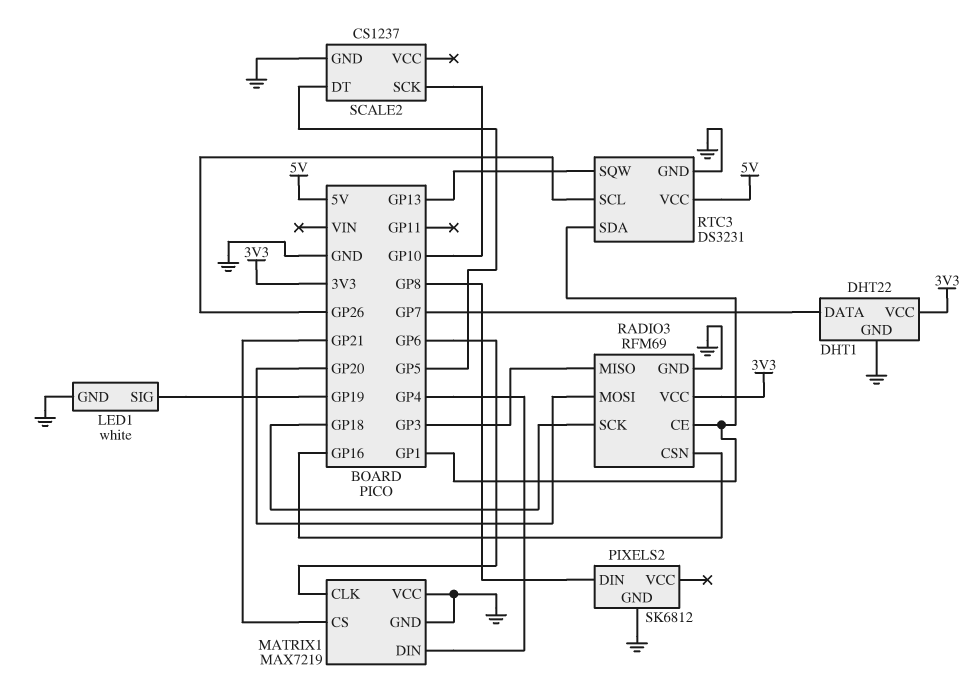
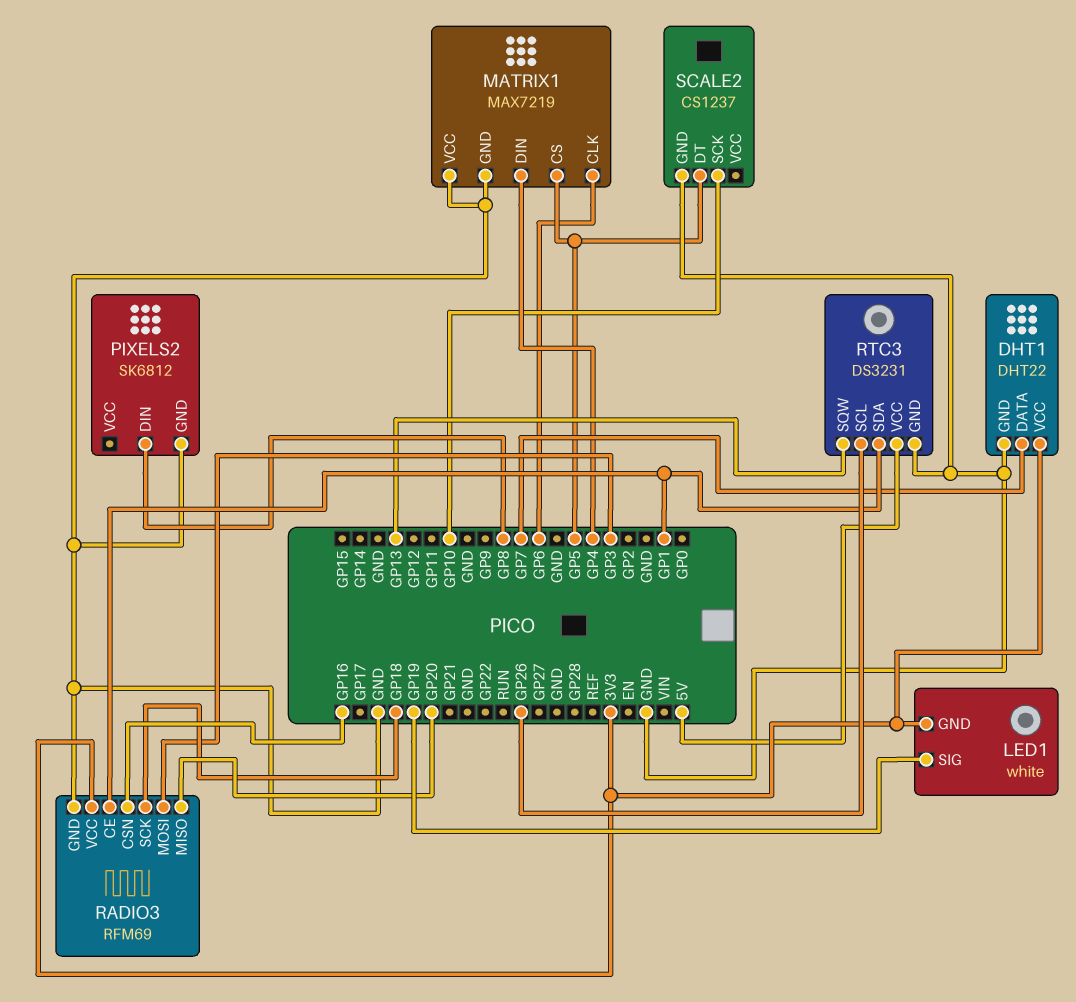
LED1 pin GND: GND -> 3V3
MATRIX1 pin CS: GP21 -> GP5
RADIO3 pin MISO: GP3 -> GP20
RADIO3 pin MOSI: GP20 -> GP3

